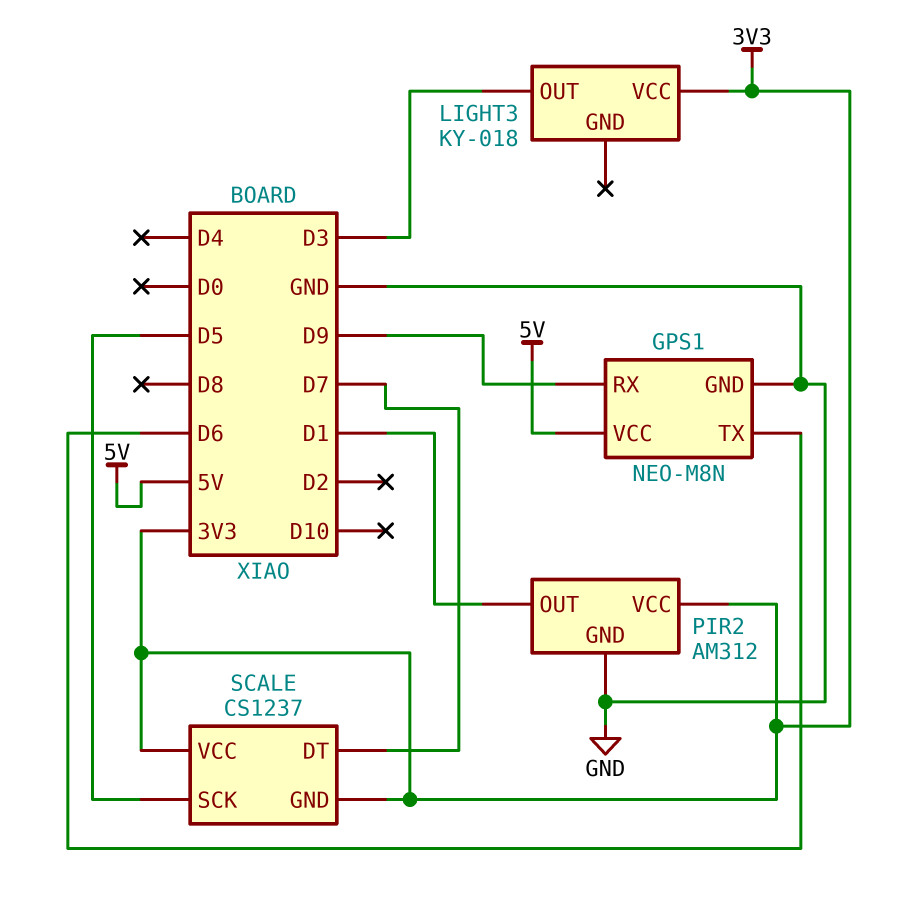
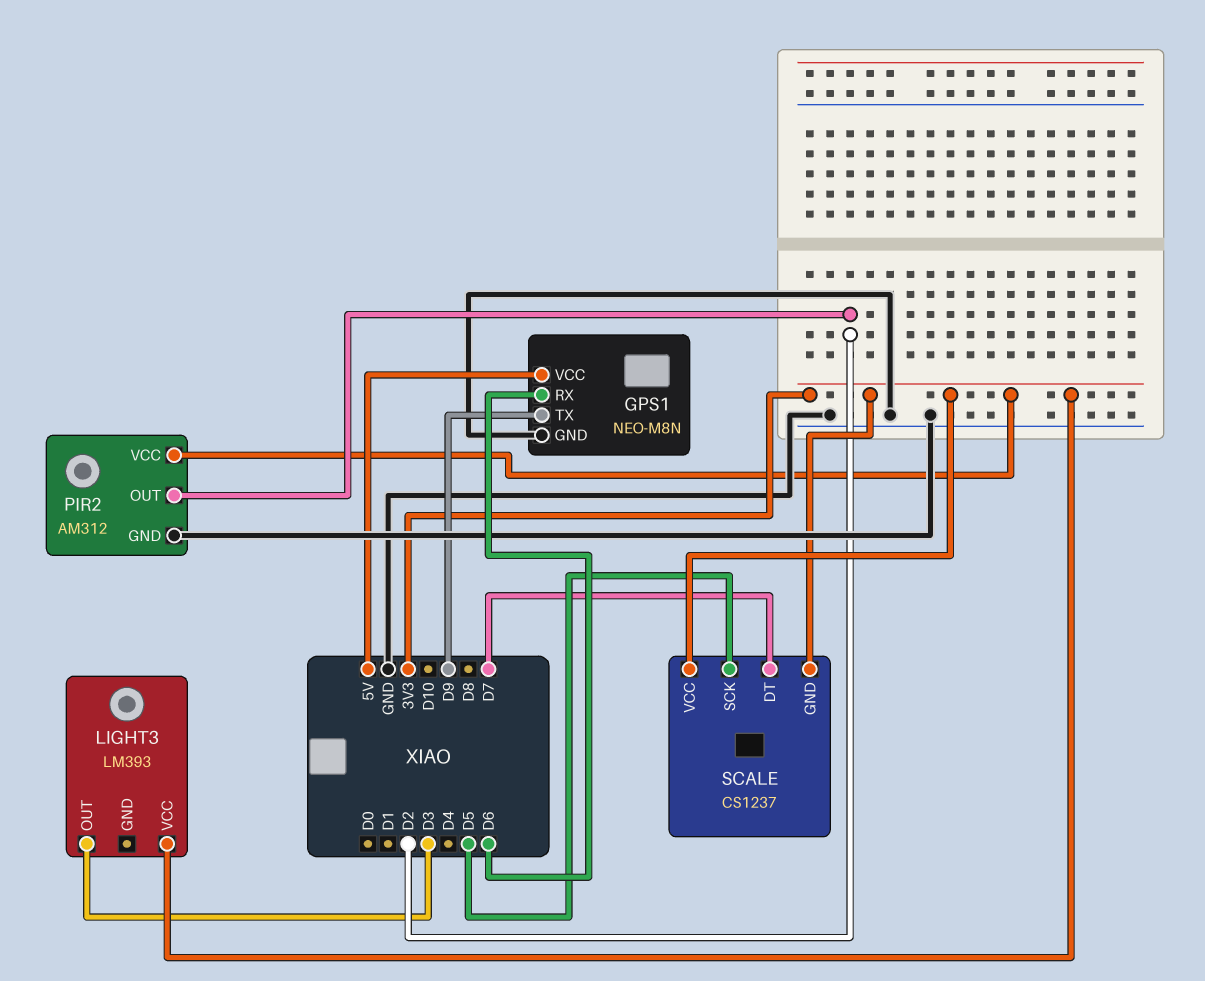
GPS1 pin RX: D9 -> D6
GPS1 pin TX: D6 -> D9
LIGHT3: KY-018 -> LM393
PIR2 pin OUT: D1 -> D2

